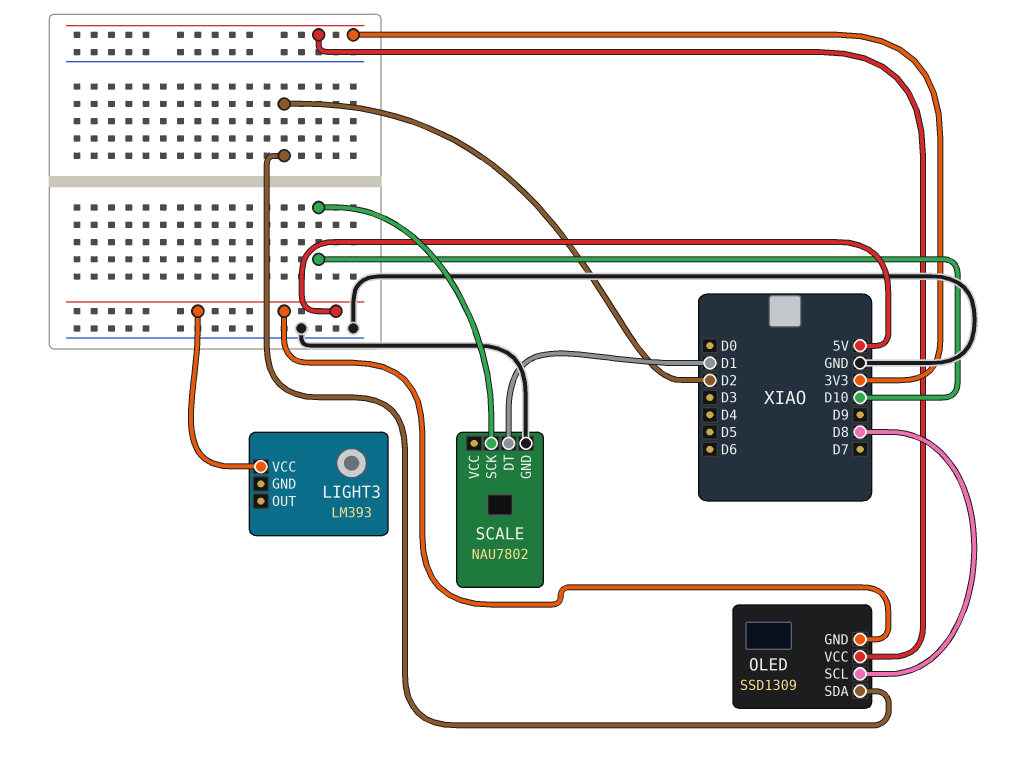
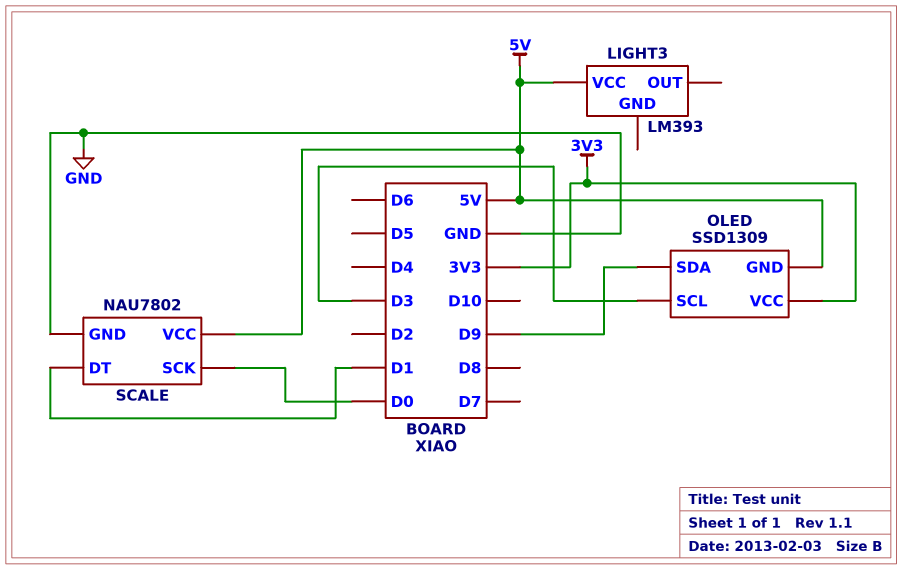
OLED pin SCL: D8 -> D3
OLED pin SDA: D2 -> D9
SCALE pin SCK: D10 -> D0
SCALE pin VCC: none -> 5V

